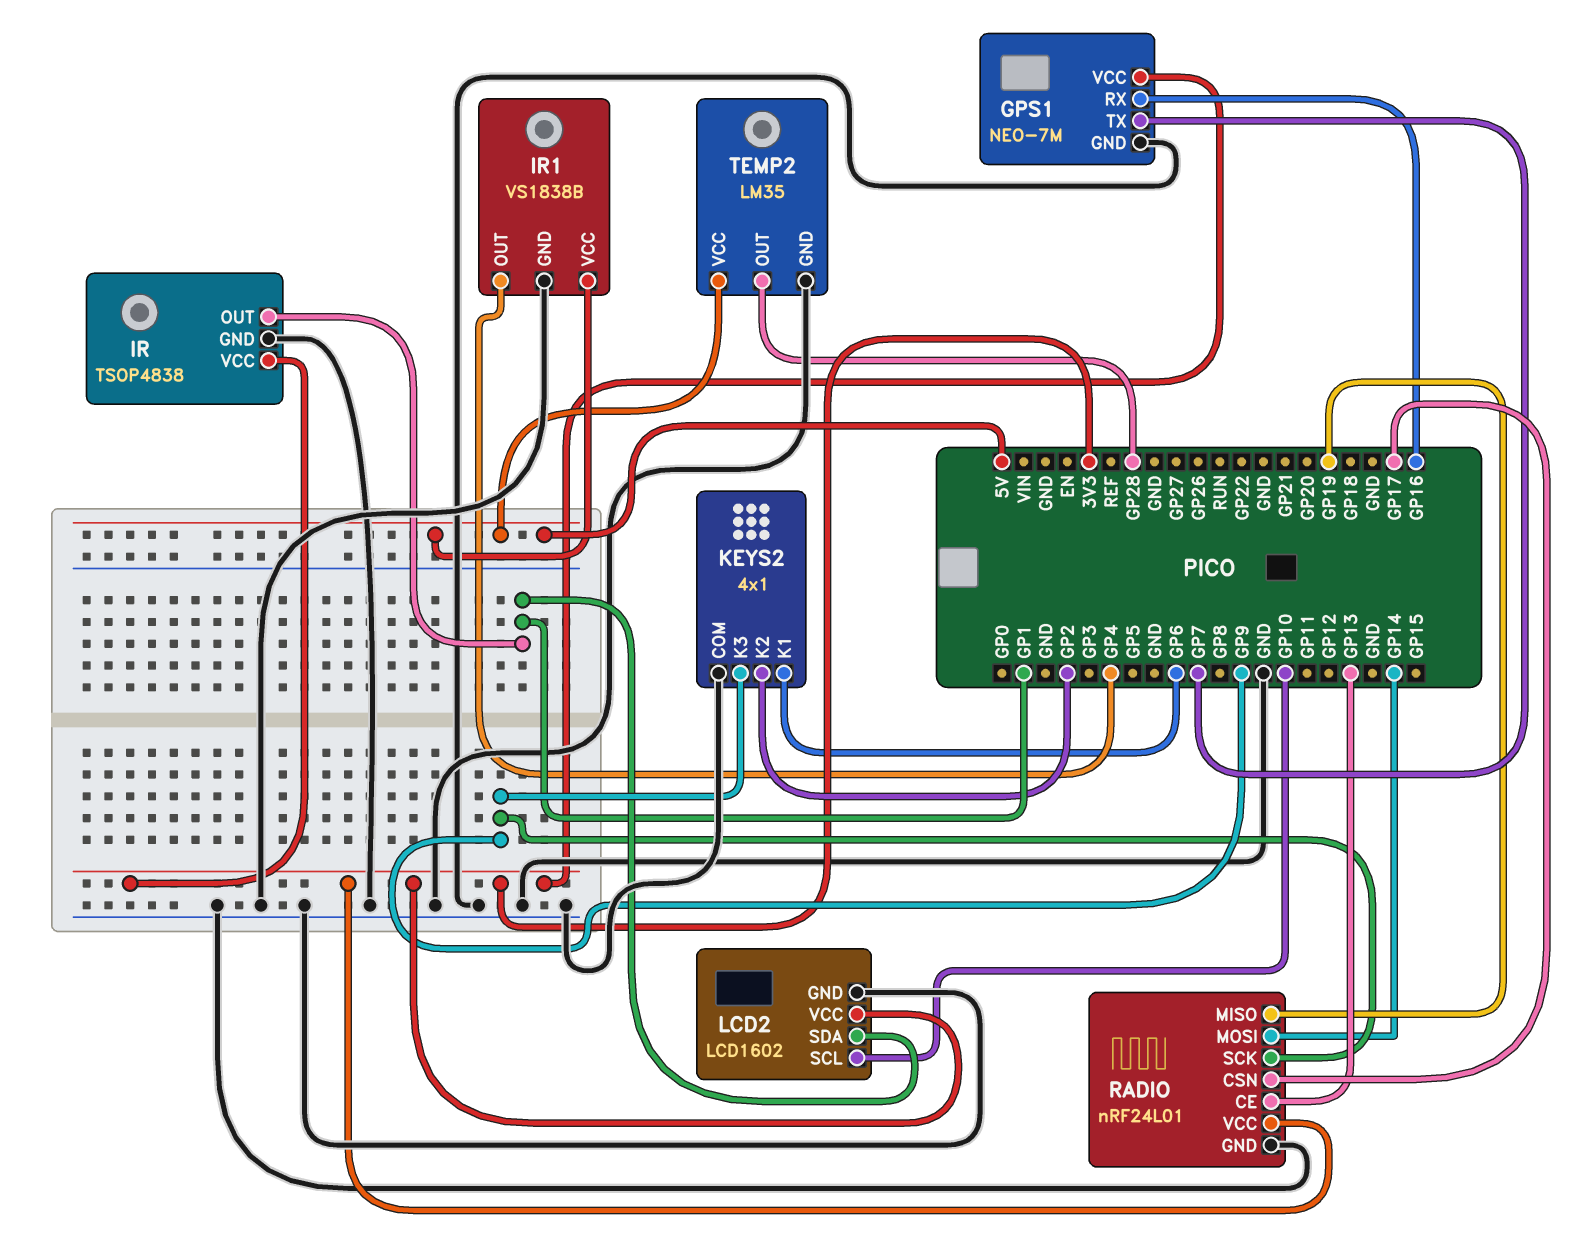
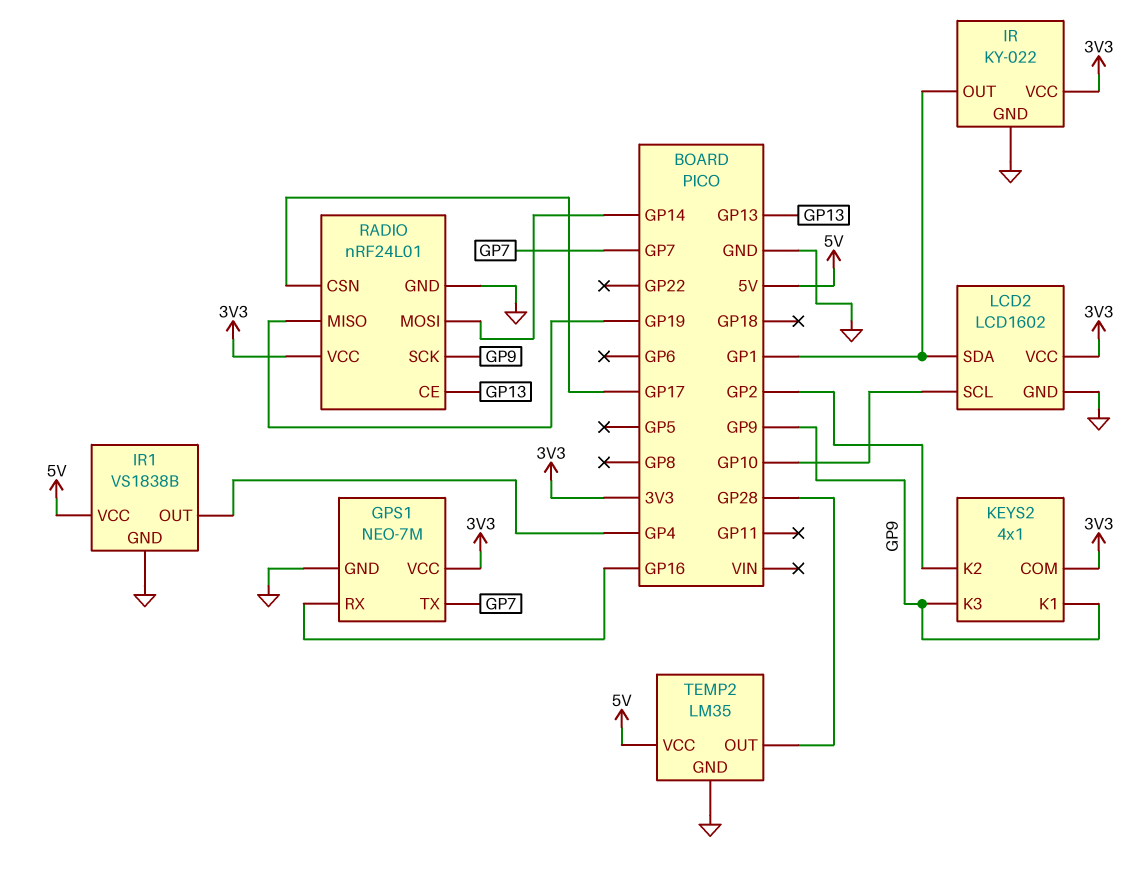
IR: TSOP4838 -> KY-022
KEYS2 pin COM: GND -> 3V3
KEYS2 pin K1: GP6 -> GP9

